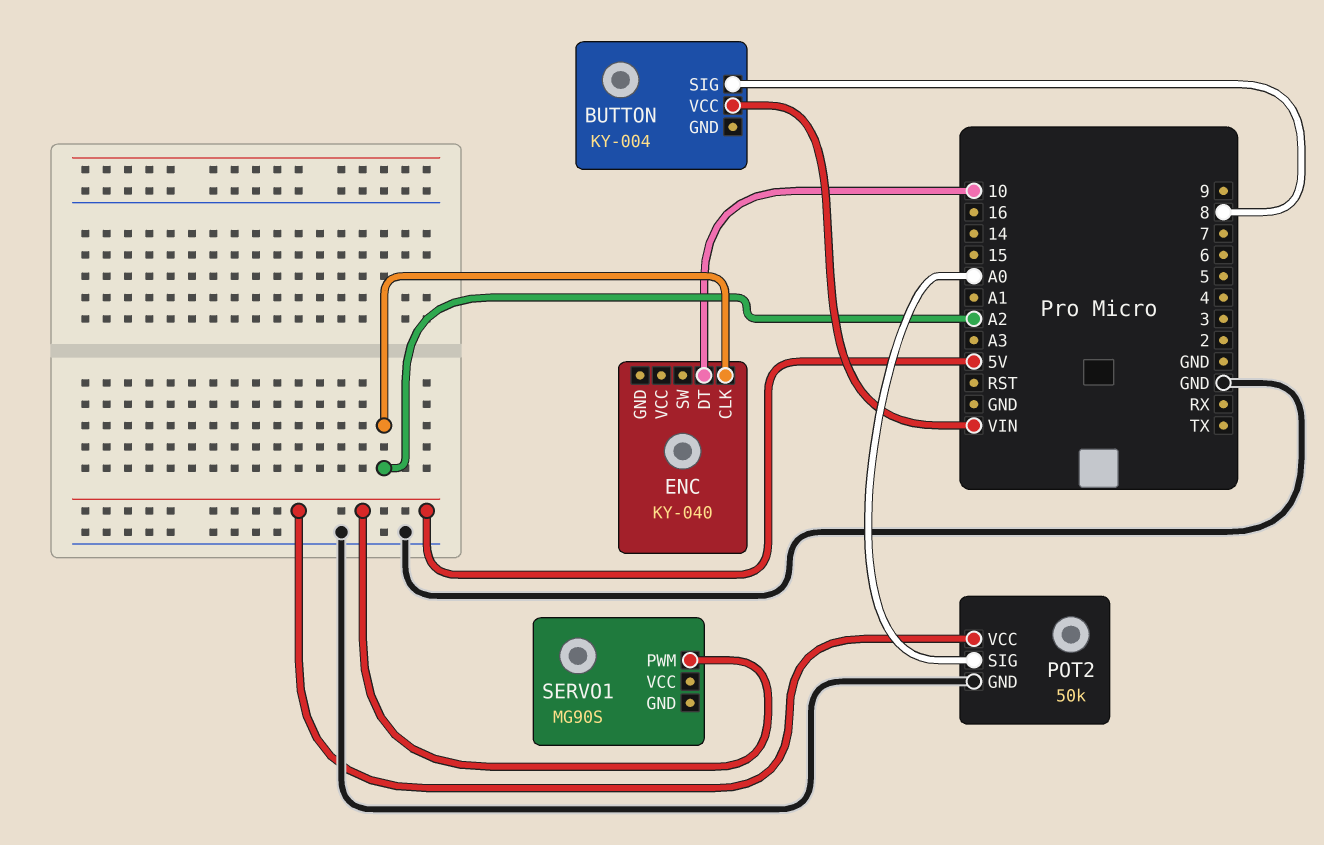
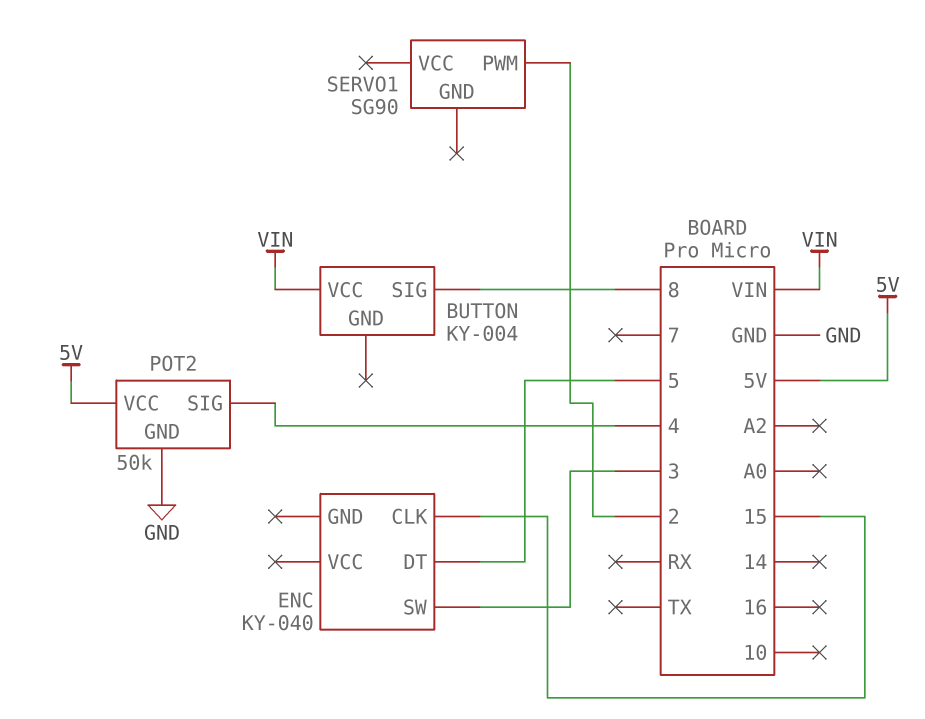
ENC pin CLK: A2 -> 15
ENC pin DT: 10 -> 5
ENC pin SW: none -> 3
POT2 pin SIG: A0 -> 4
SERVO1: MG90S -> SG90
SERVO1 pin PWM: 5V -> 2

